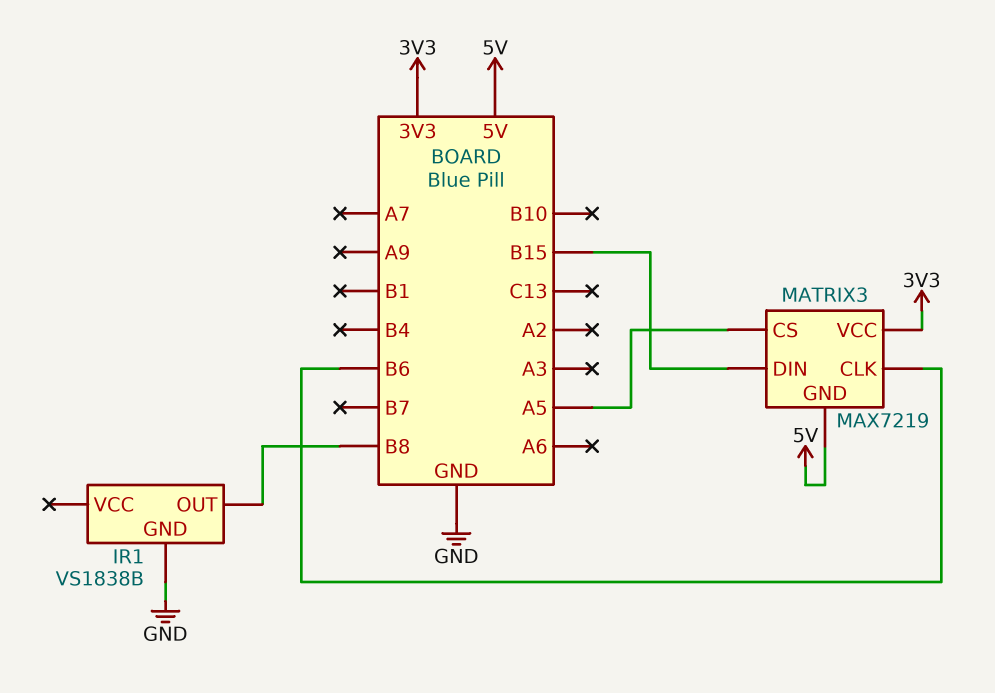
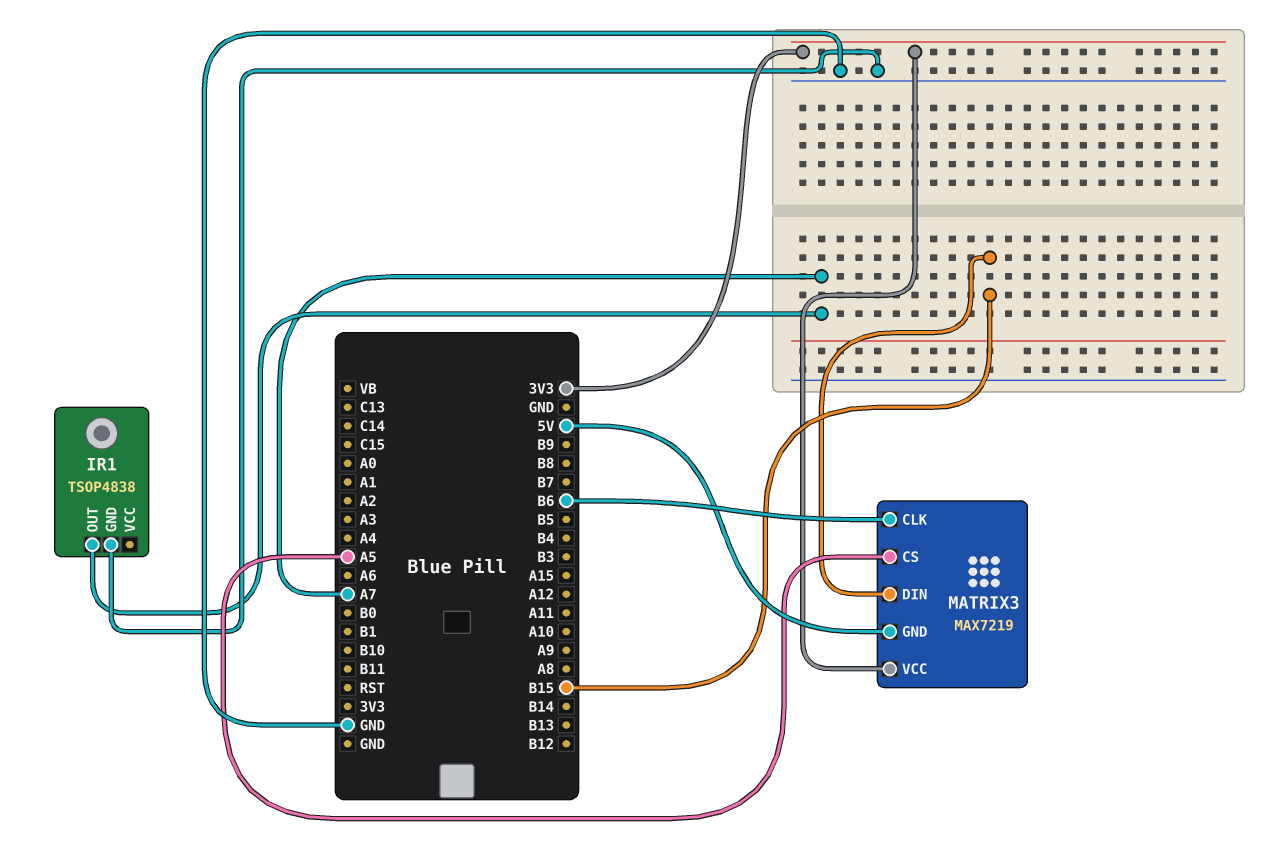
IR1: VS1838B -> TSOP4838
IR1 pin OUT: B8 -> A7

